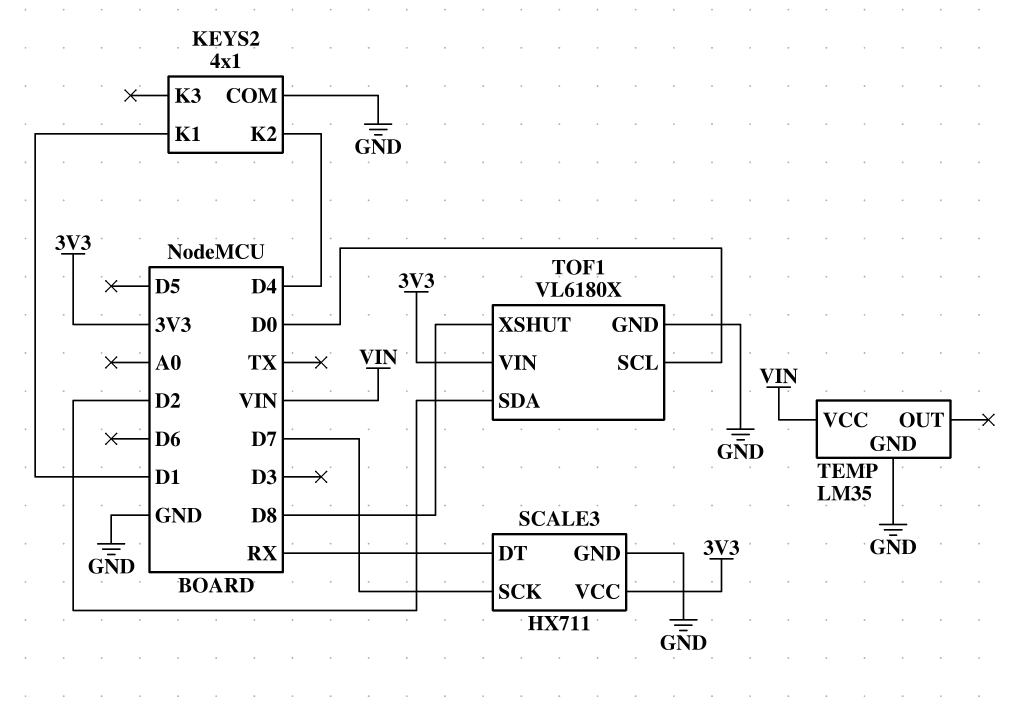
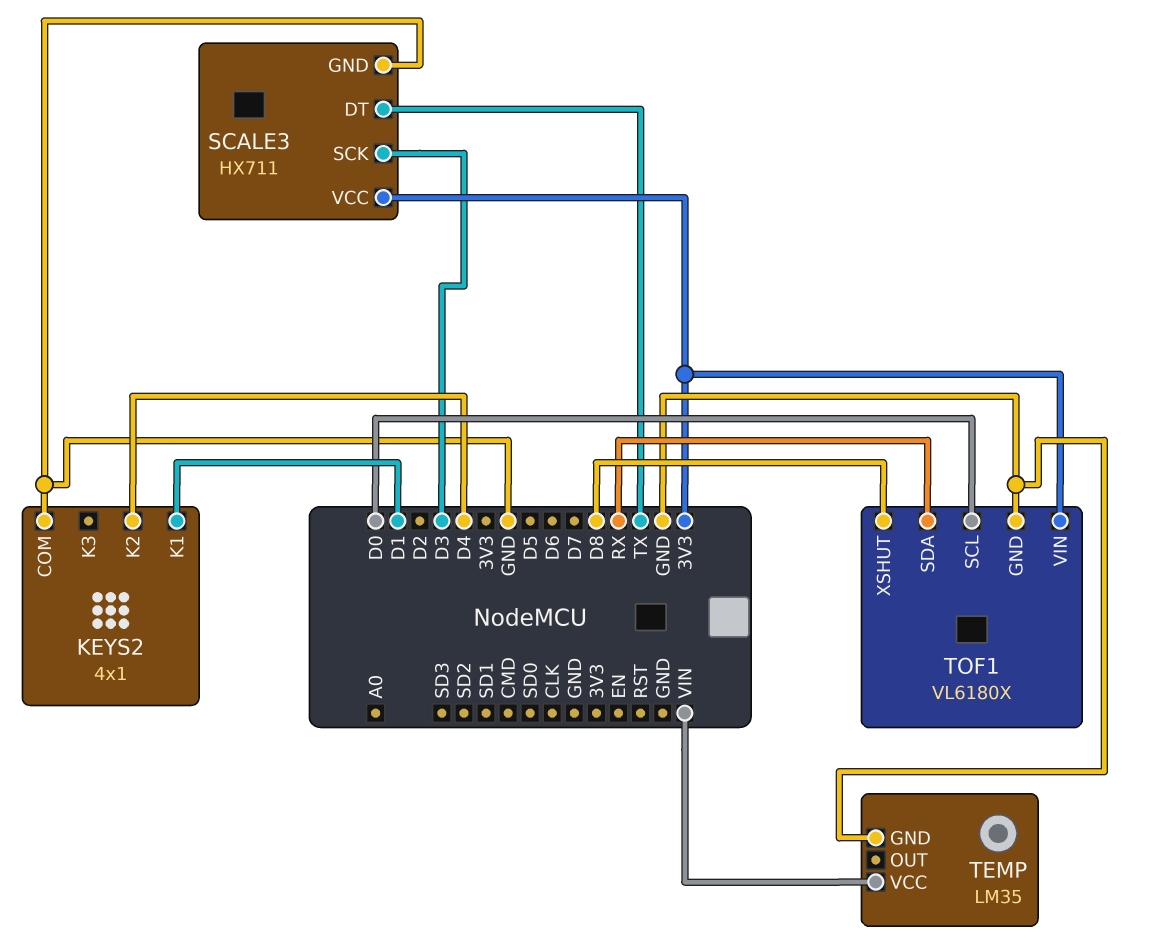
SCALE3 pin DT: RX -> TX
SCALE3 pin SCK: D7 -> D3
TOF1 pin SDA: D2 -> RX

